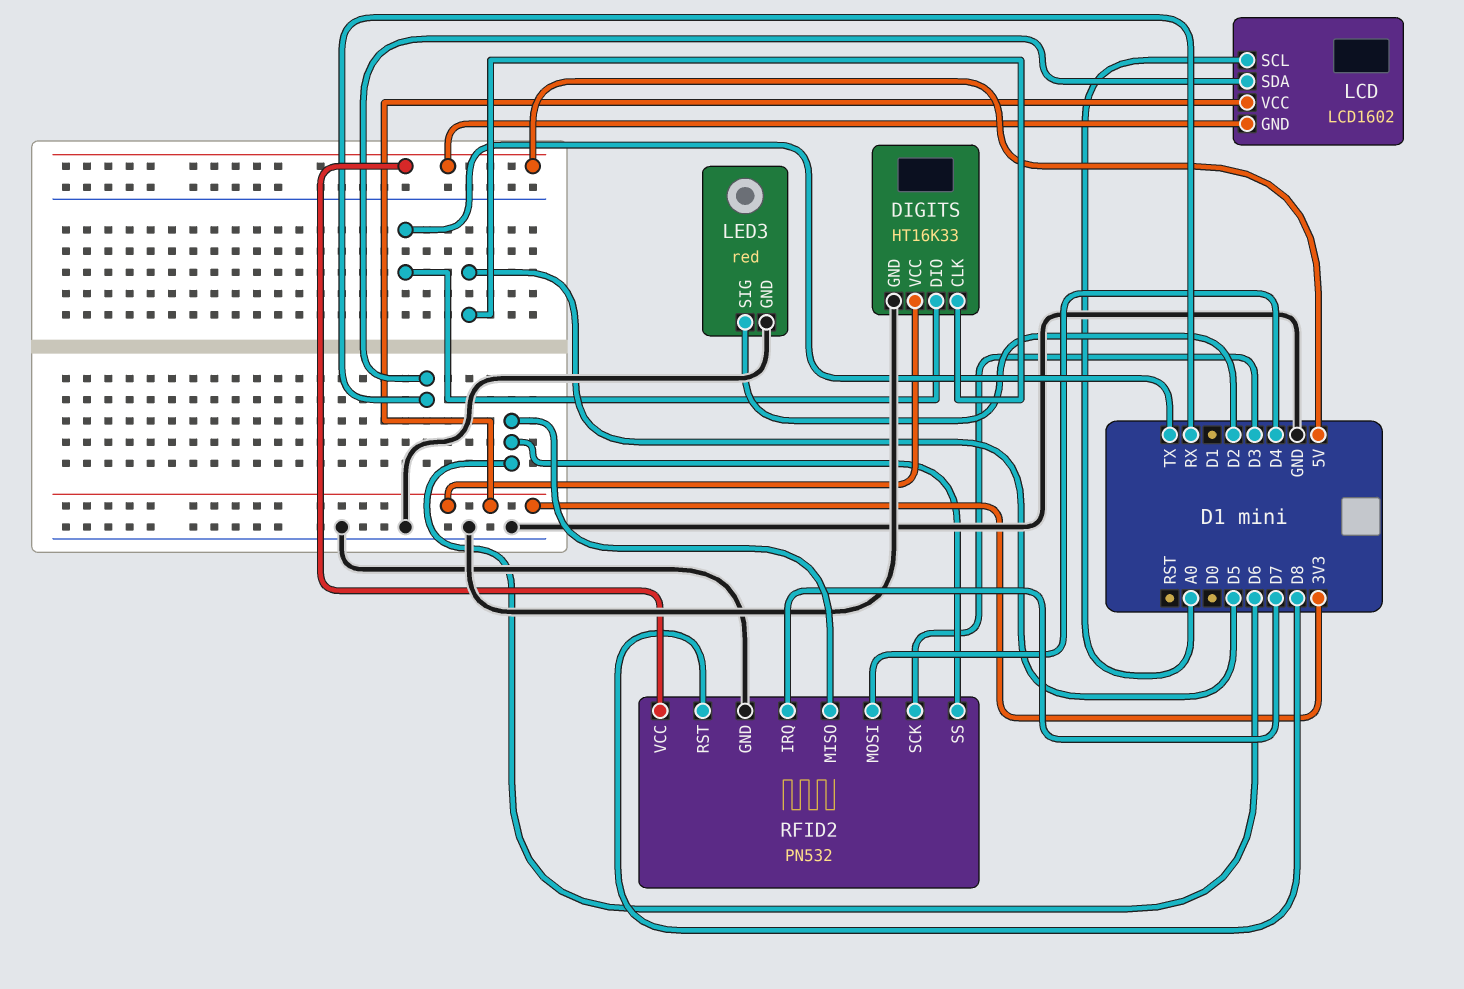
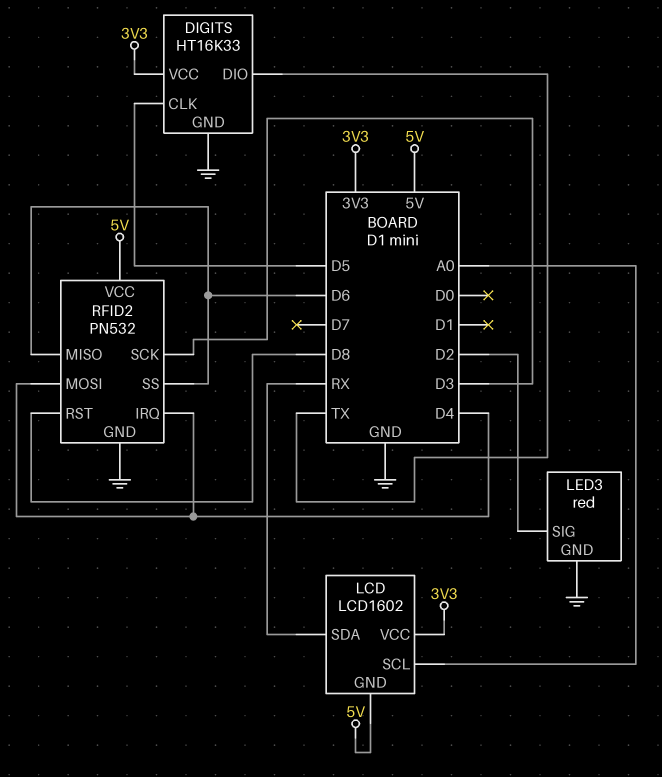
RFID2 pin IRQ: D7 -> D4

